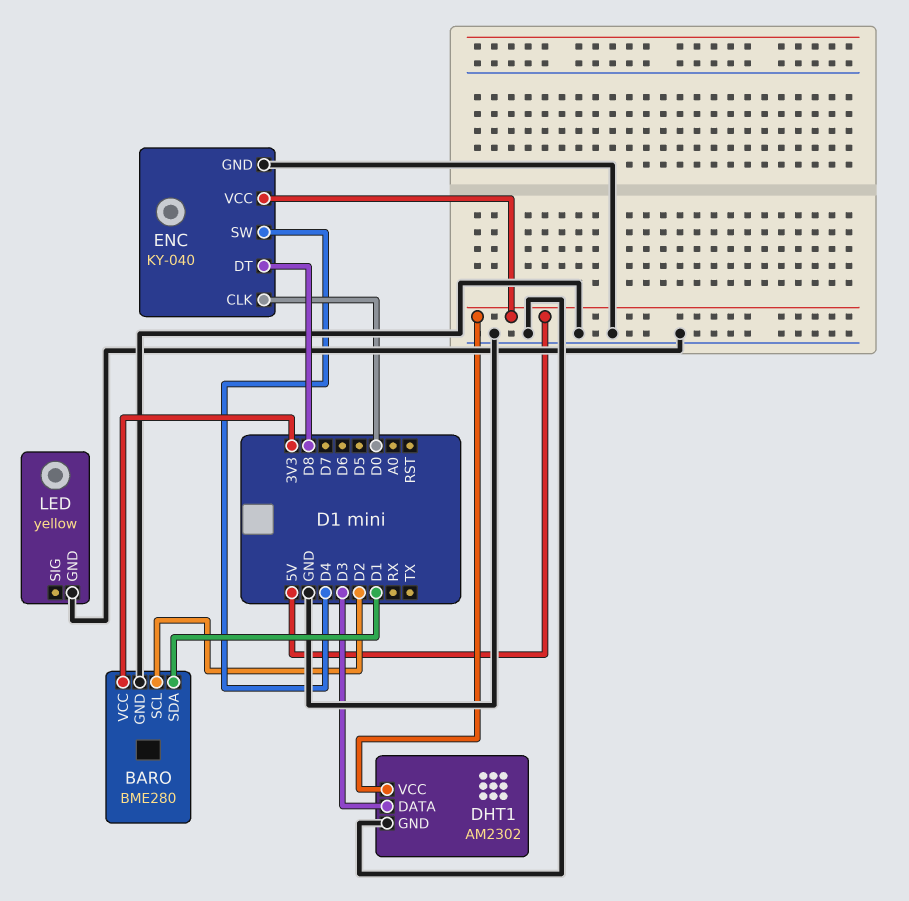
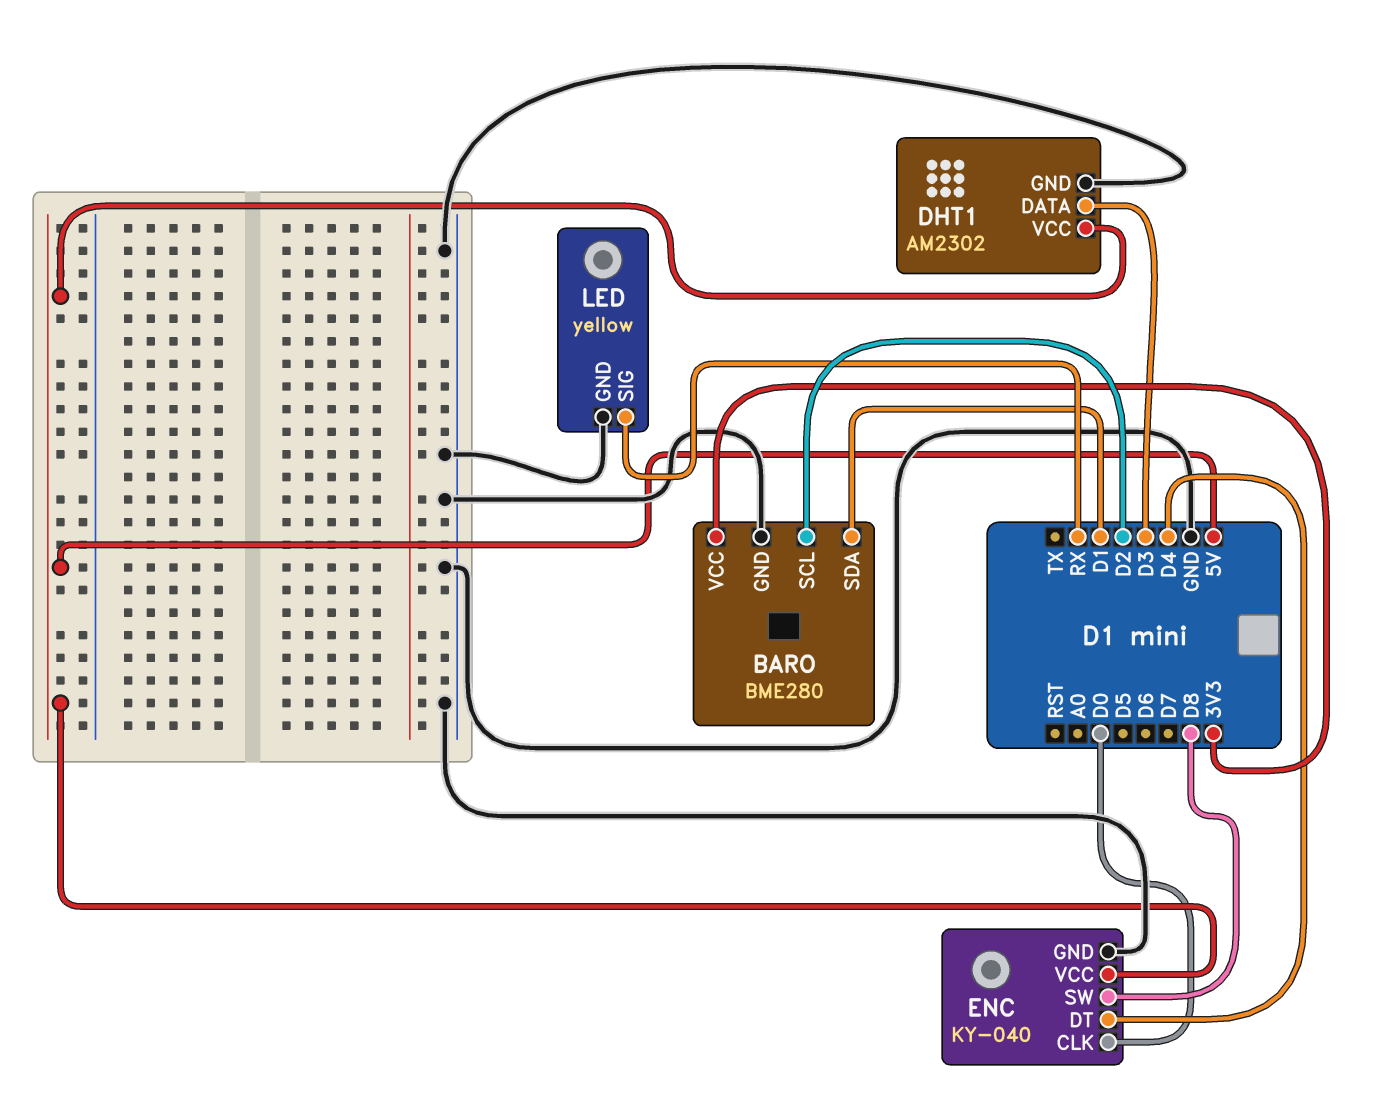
ENC pin DT: D8 -> D4
ENC pin SW: D4 -> D8
LED pin SIG: none -> RX

